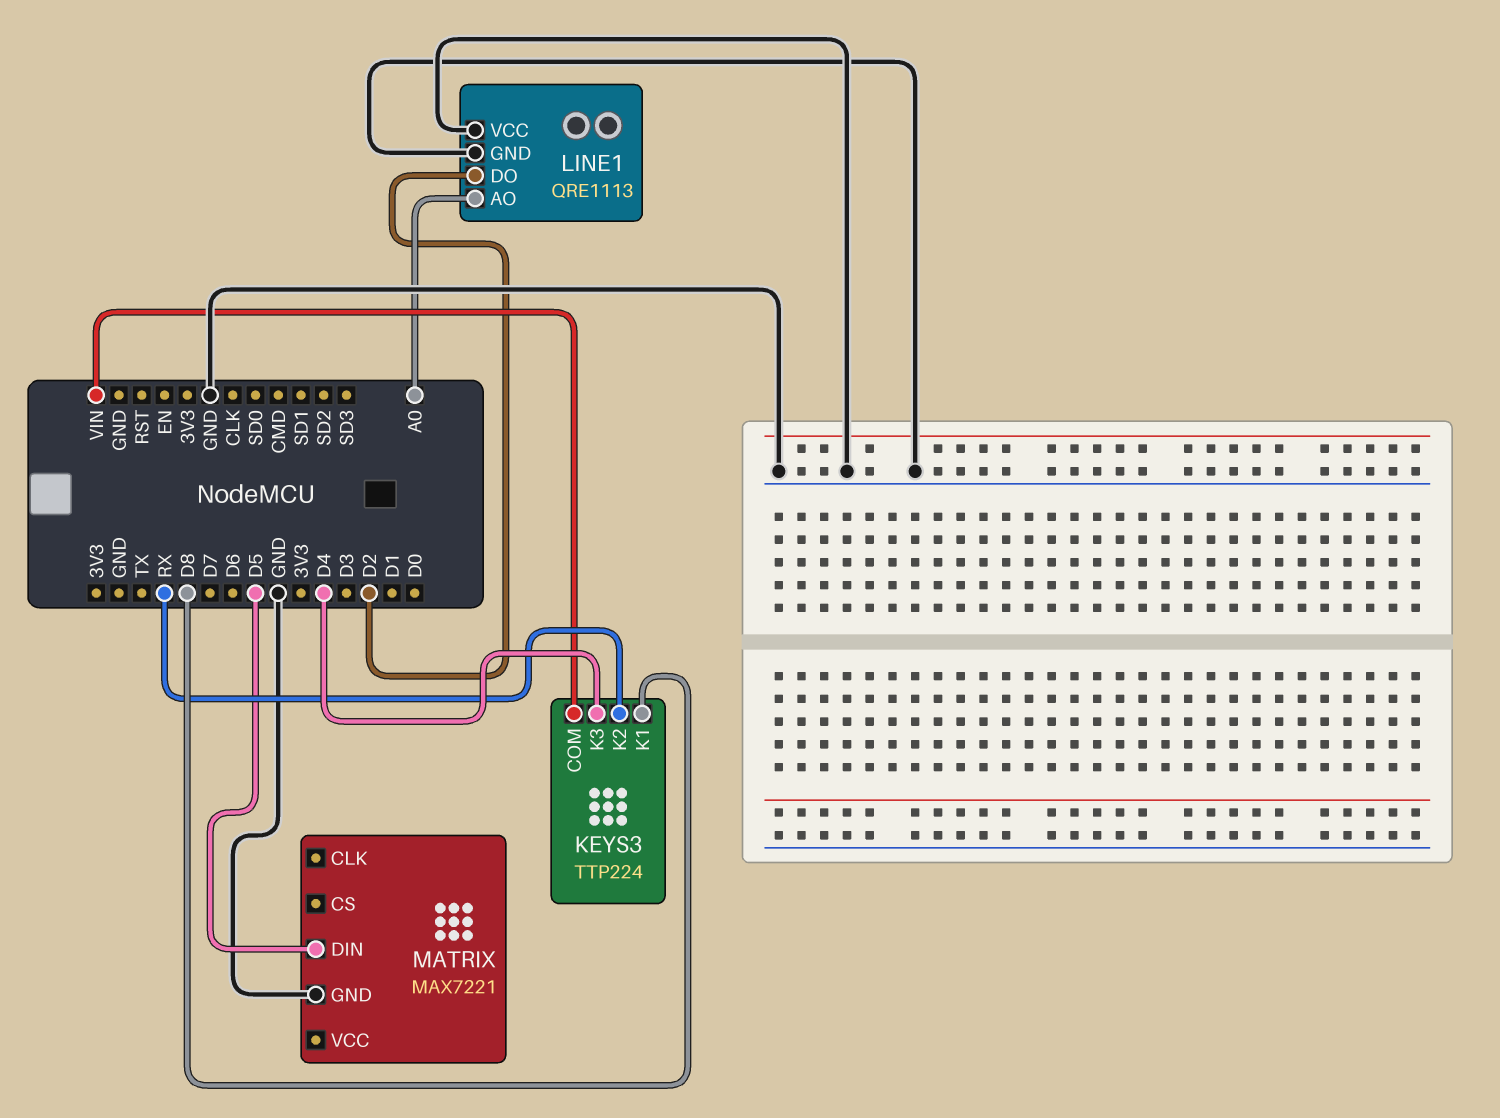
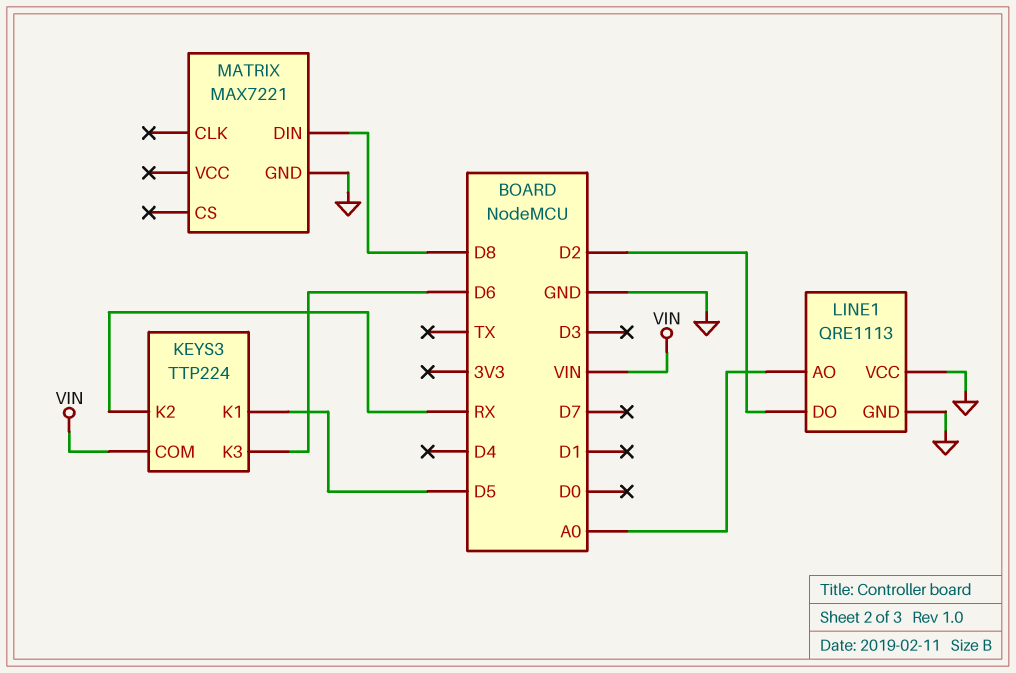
KEYS3 pin K1: D8 -> D5
KEYS3 pin K3: D4 -> D6
MATRIX pin DIN: D5 -> D8

